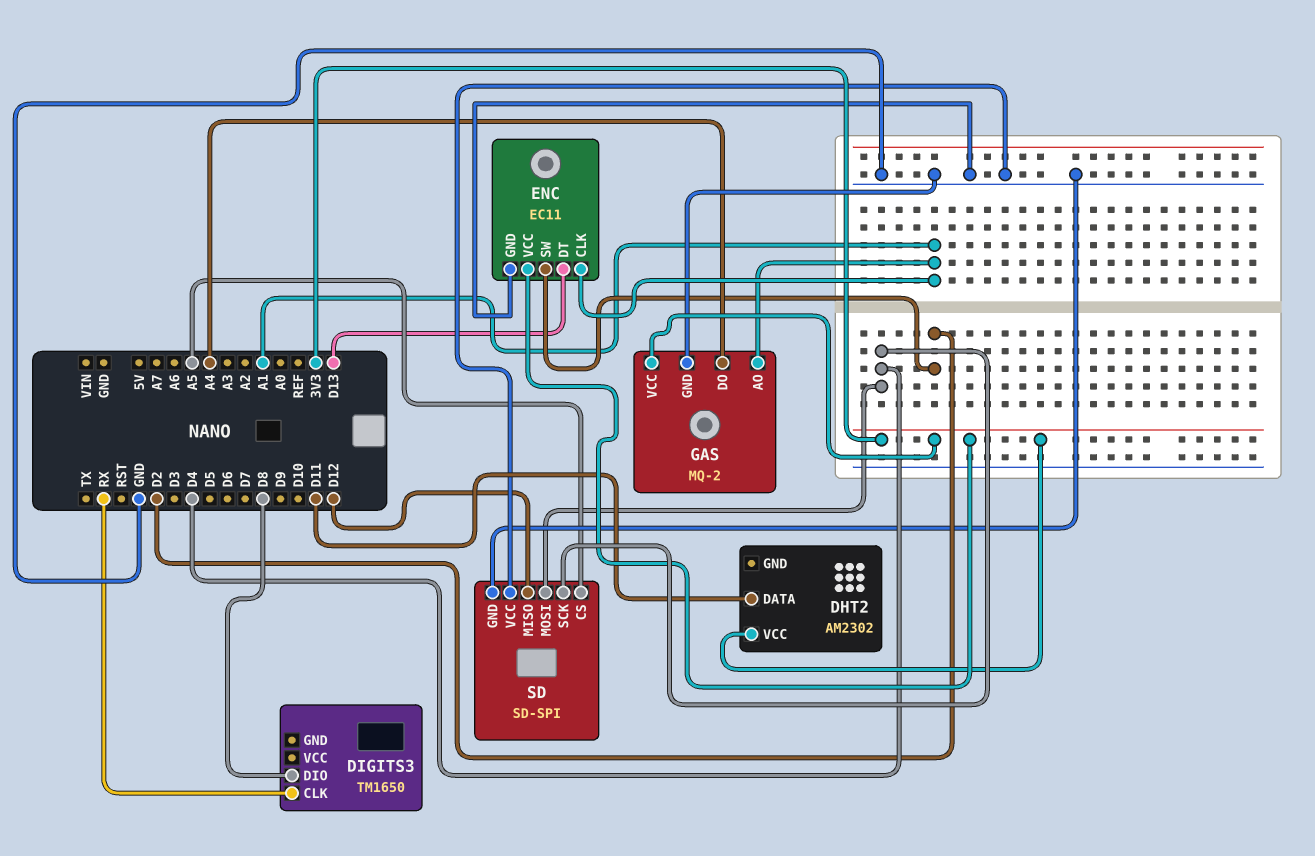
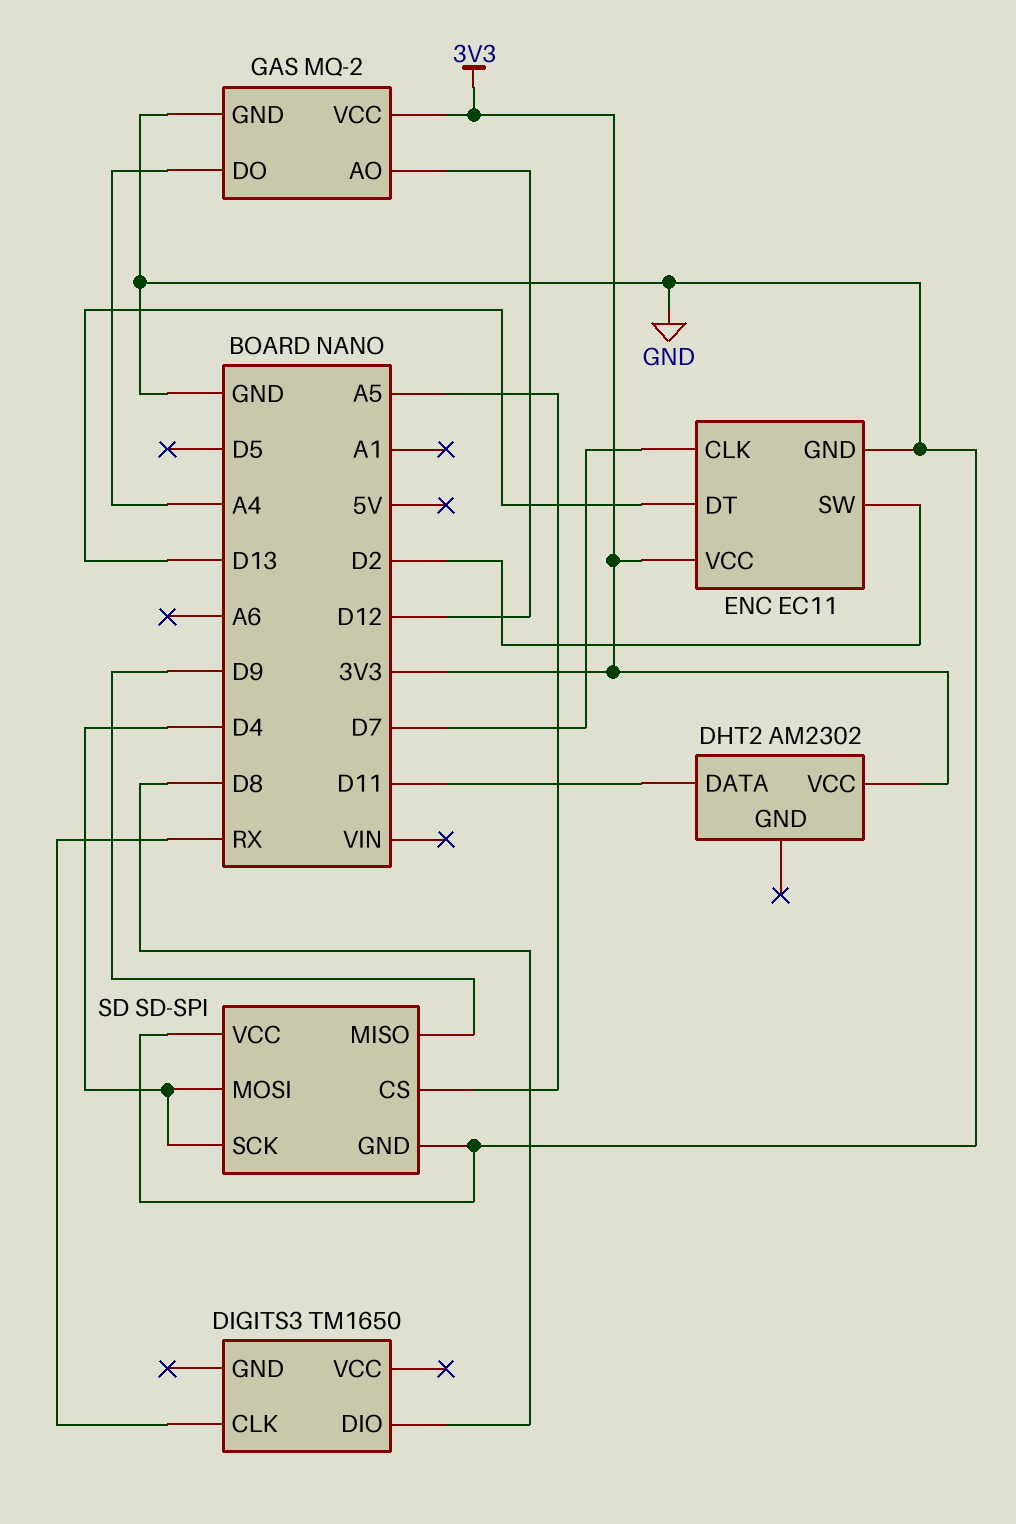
ENC pin CLK: A1 -> D7
GAS pin AO: A1 -> D12
SD pin MISO: D12 -> D9

